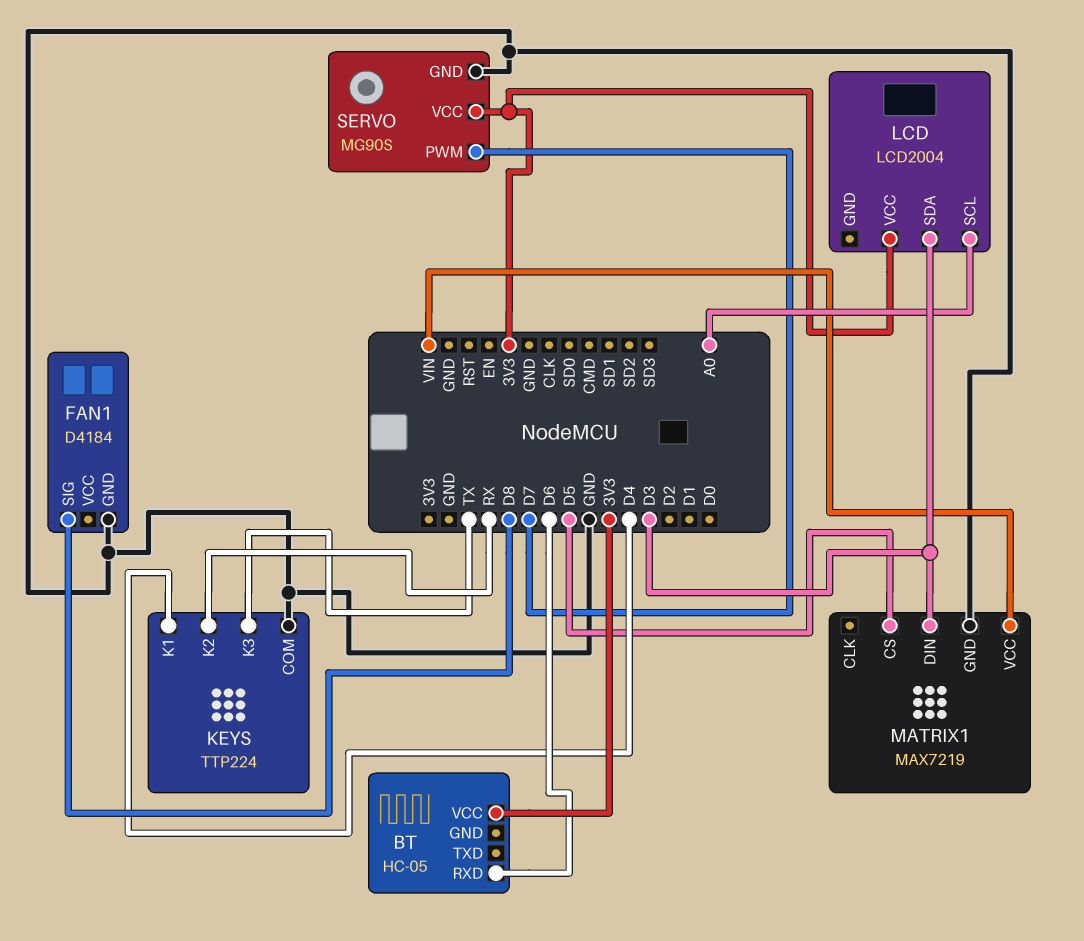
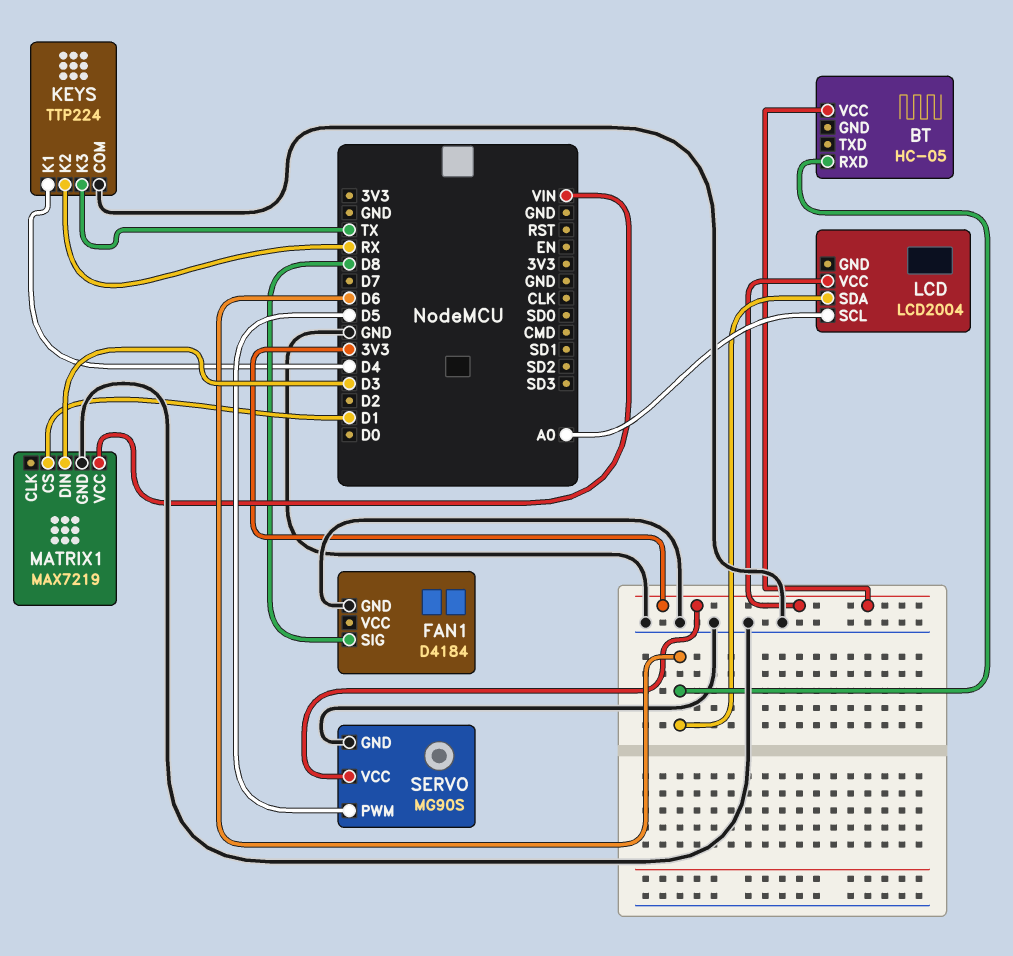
LCD pin SDA: D3 -> D6
MATRIX1 pin CS: D5 -> D1
SERVO pin PWM: D7 -> D5

